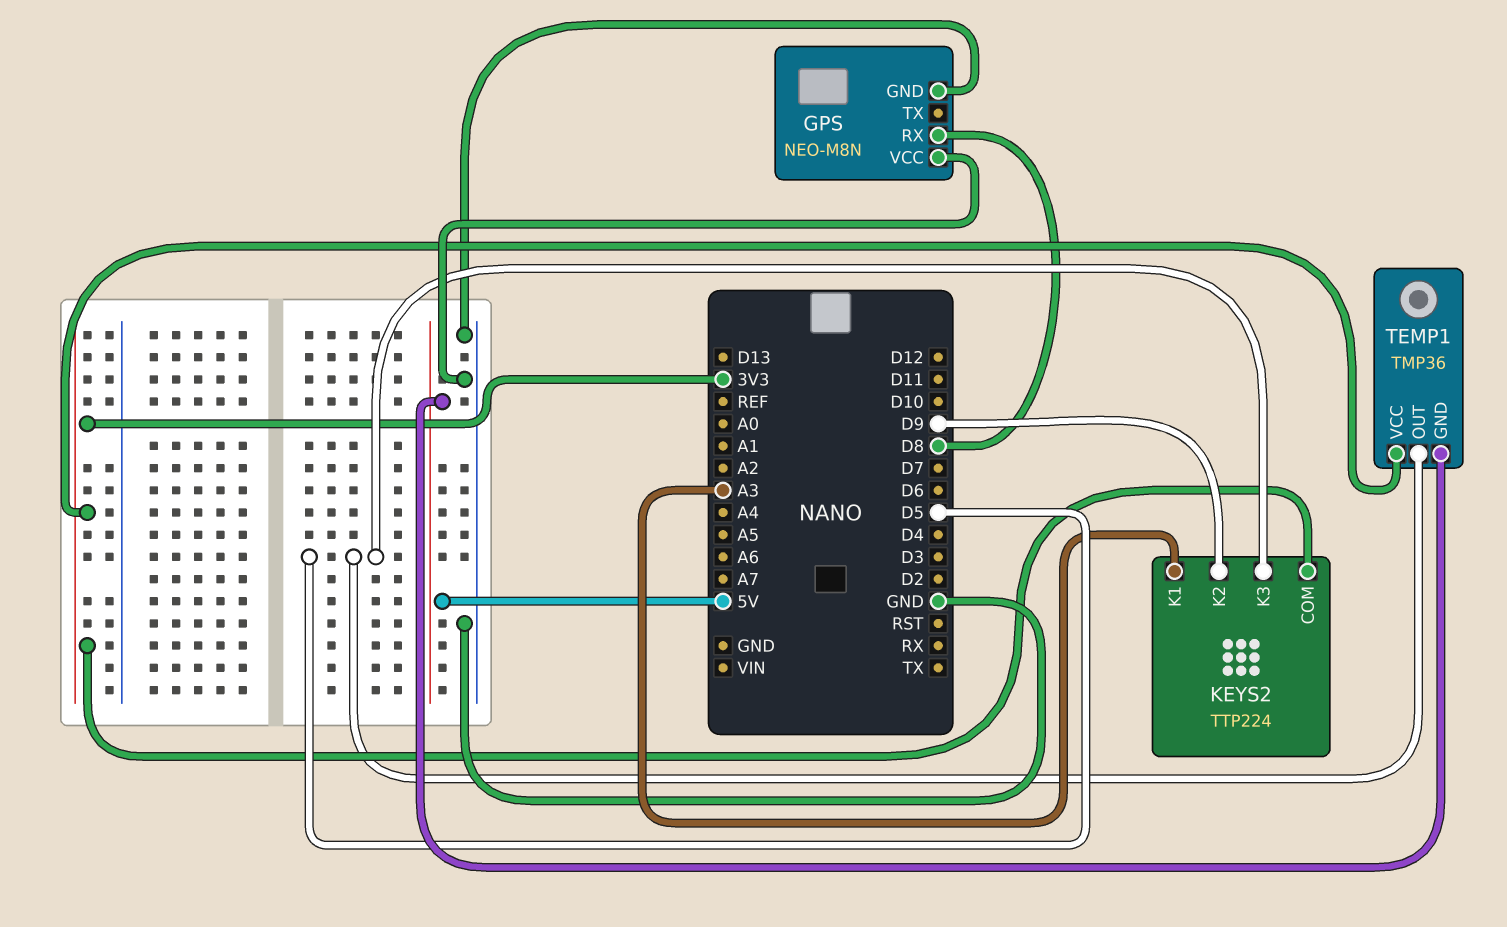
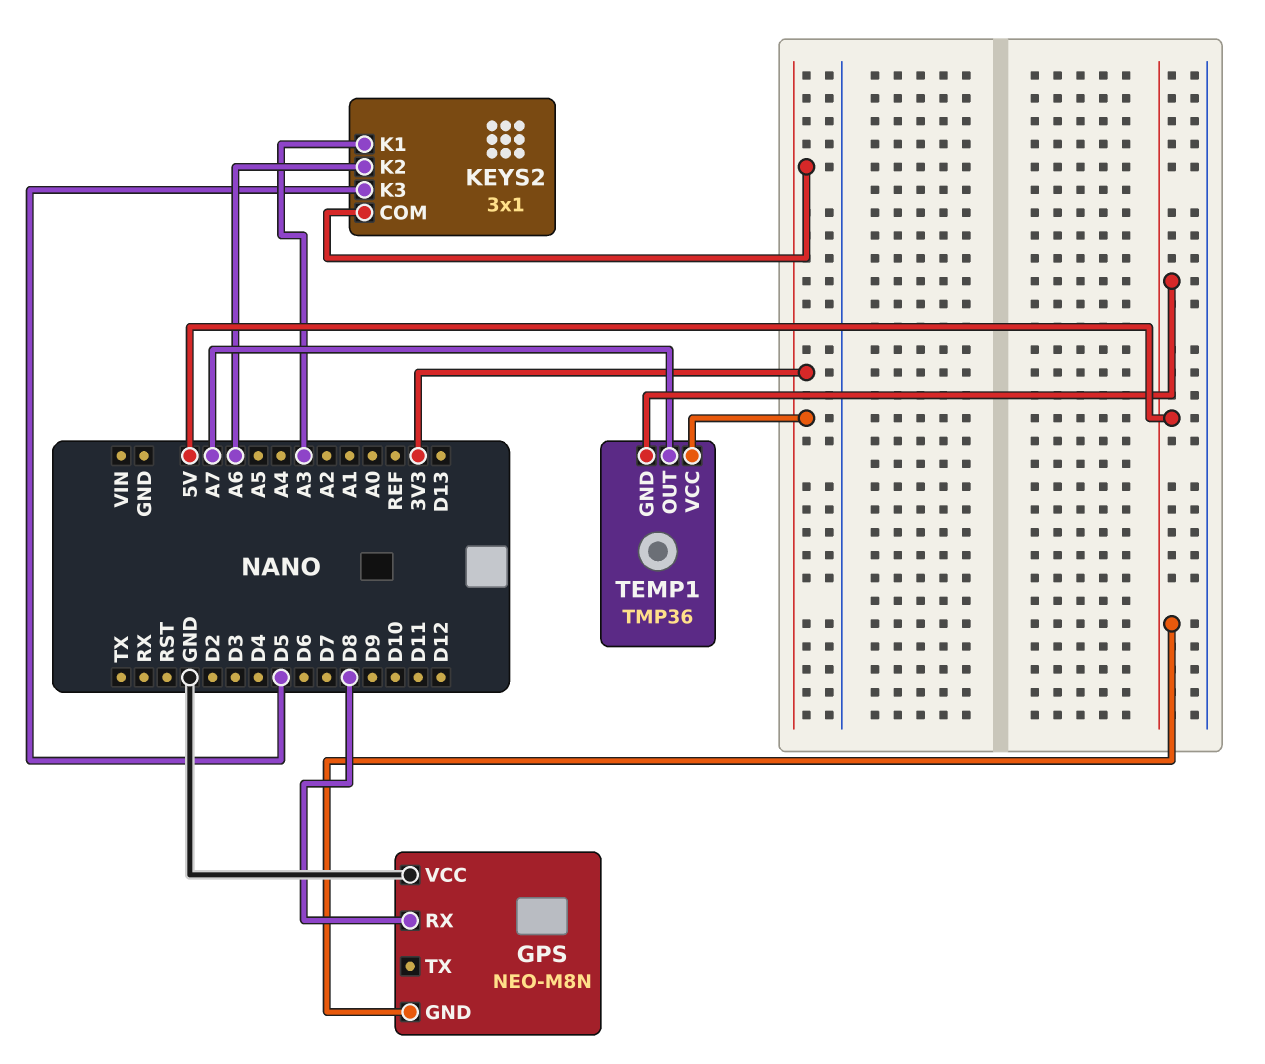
GPS pin GND: GND -> 5V
KEYS2: TTP224 -> 3x1
KEYS2 pin K2: D9 -> A6
TEMP1 pin OUT: D5 -> A7

